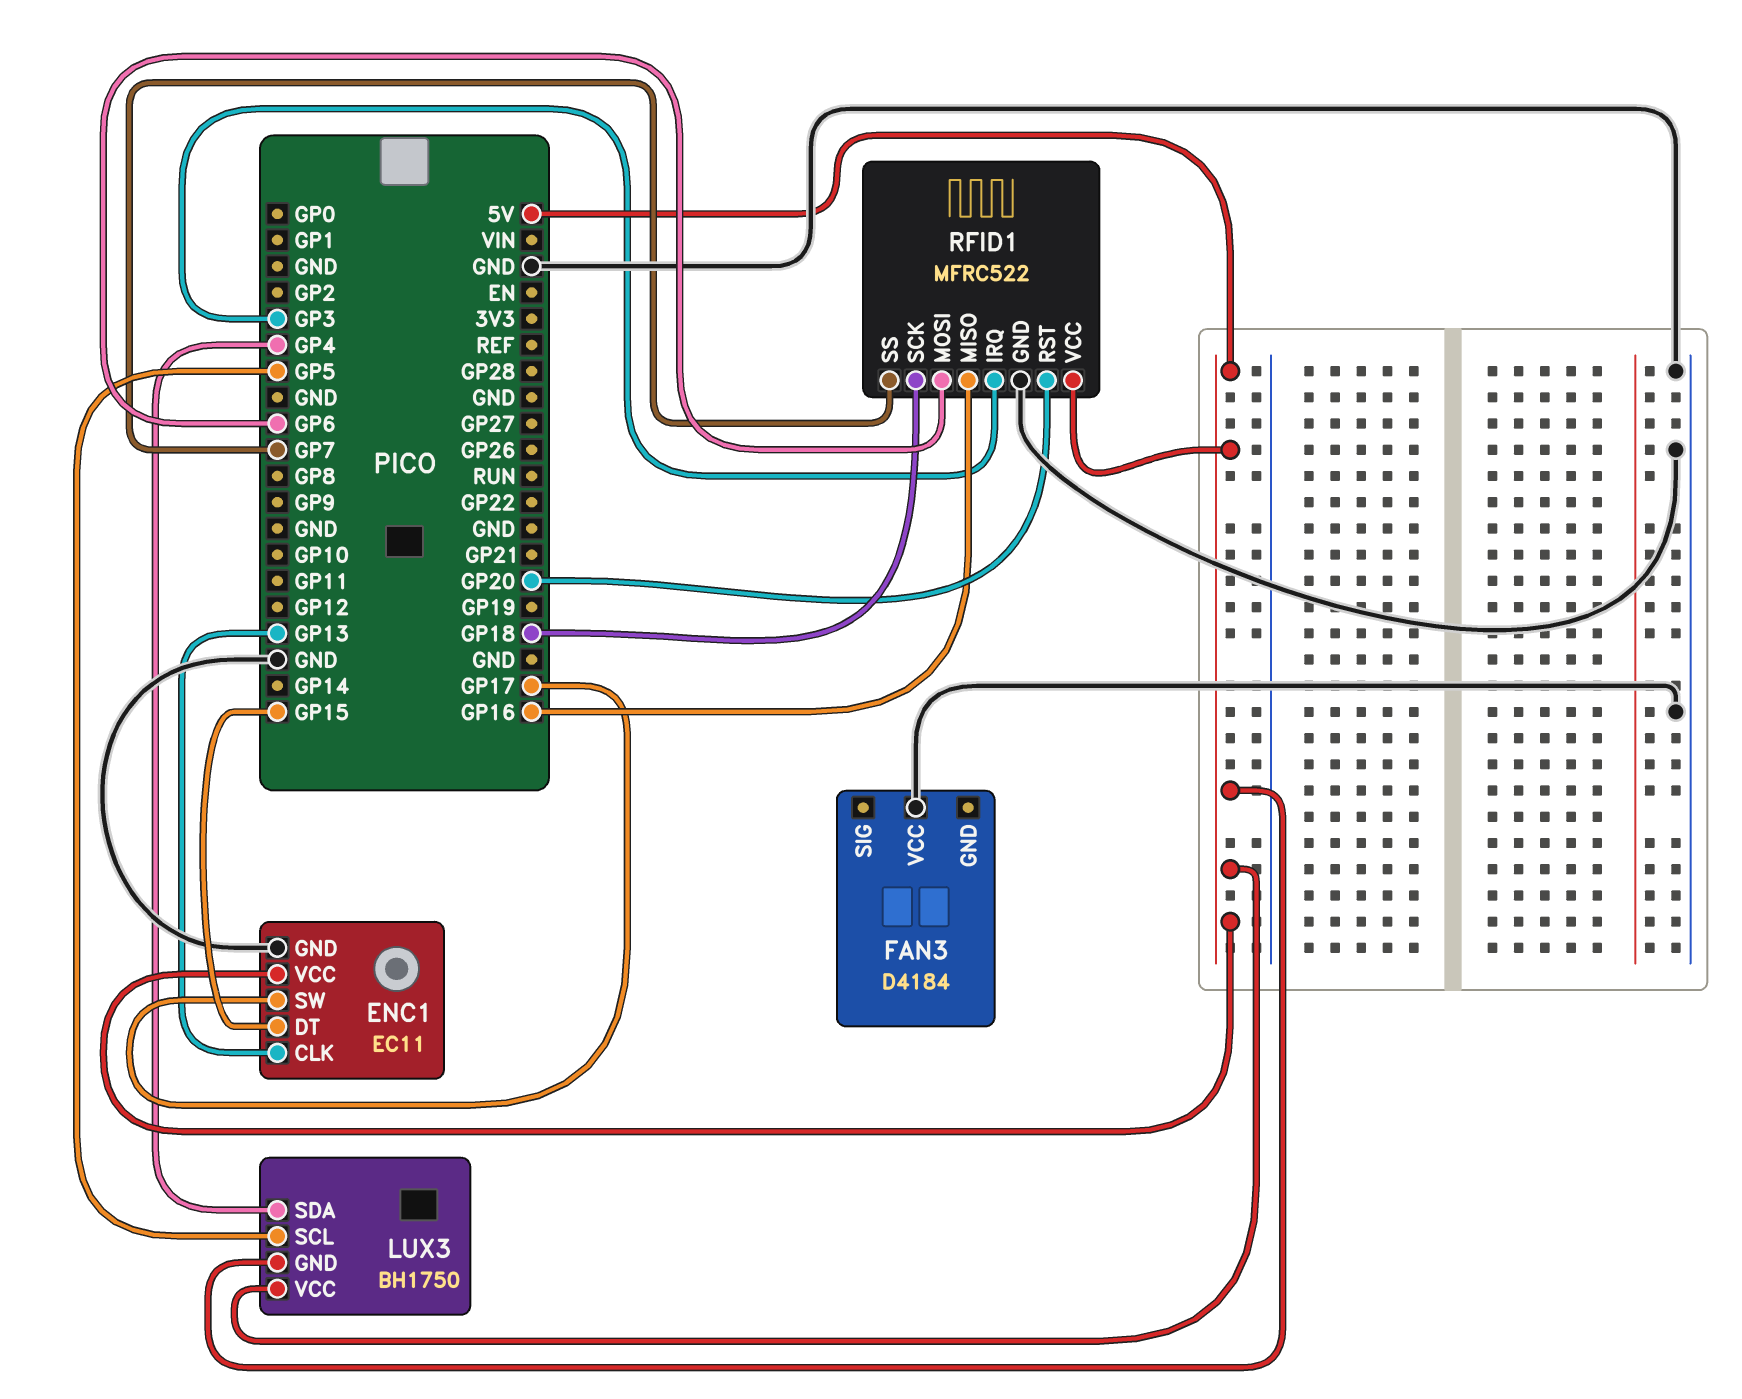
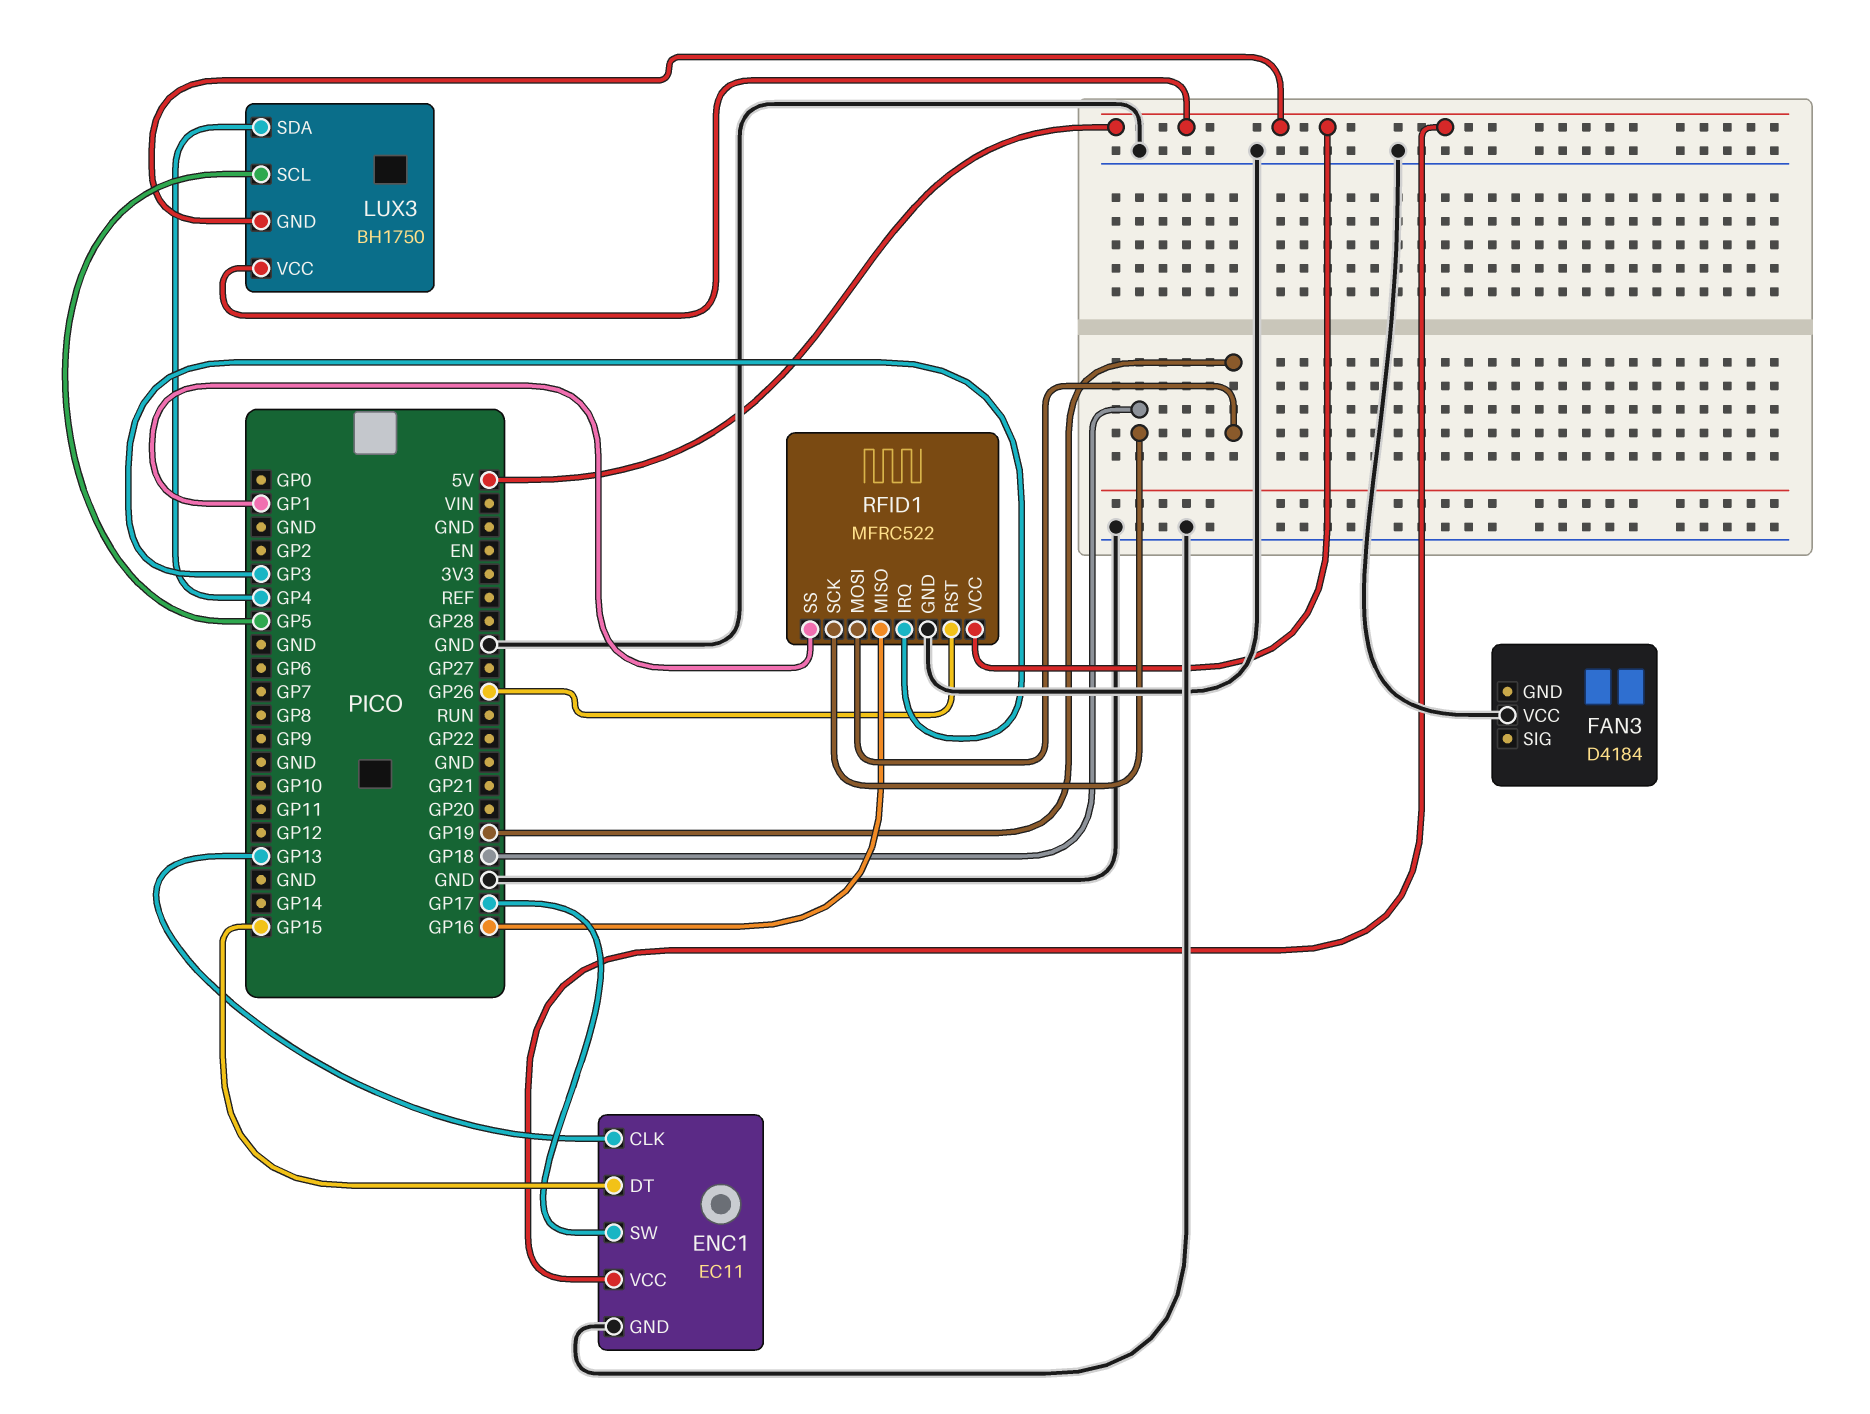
RFID1 pin MOSI: GP6 -> GP19
RFID1 pin RST: GP20 -> GP26
RFID1 pin SS: GP7 -> GP1

